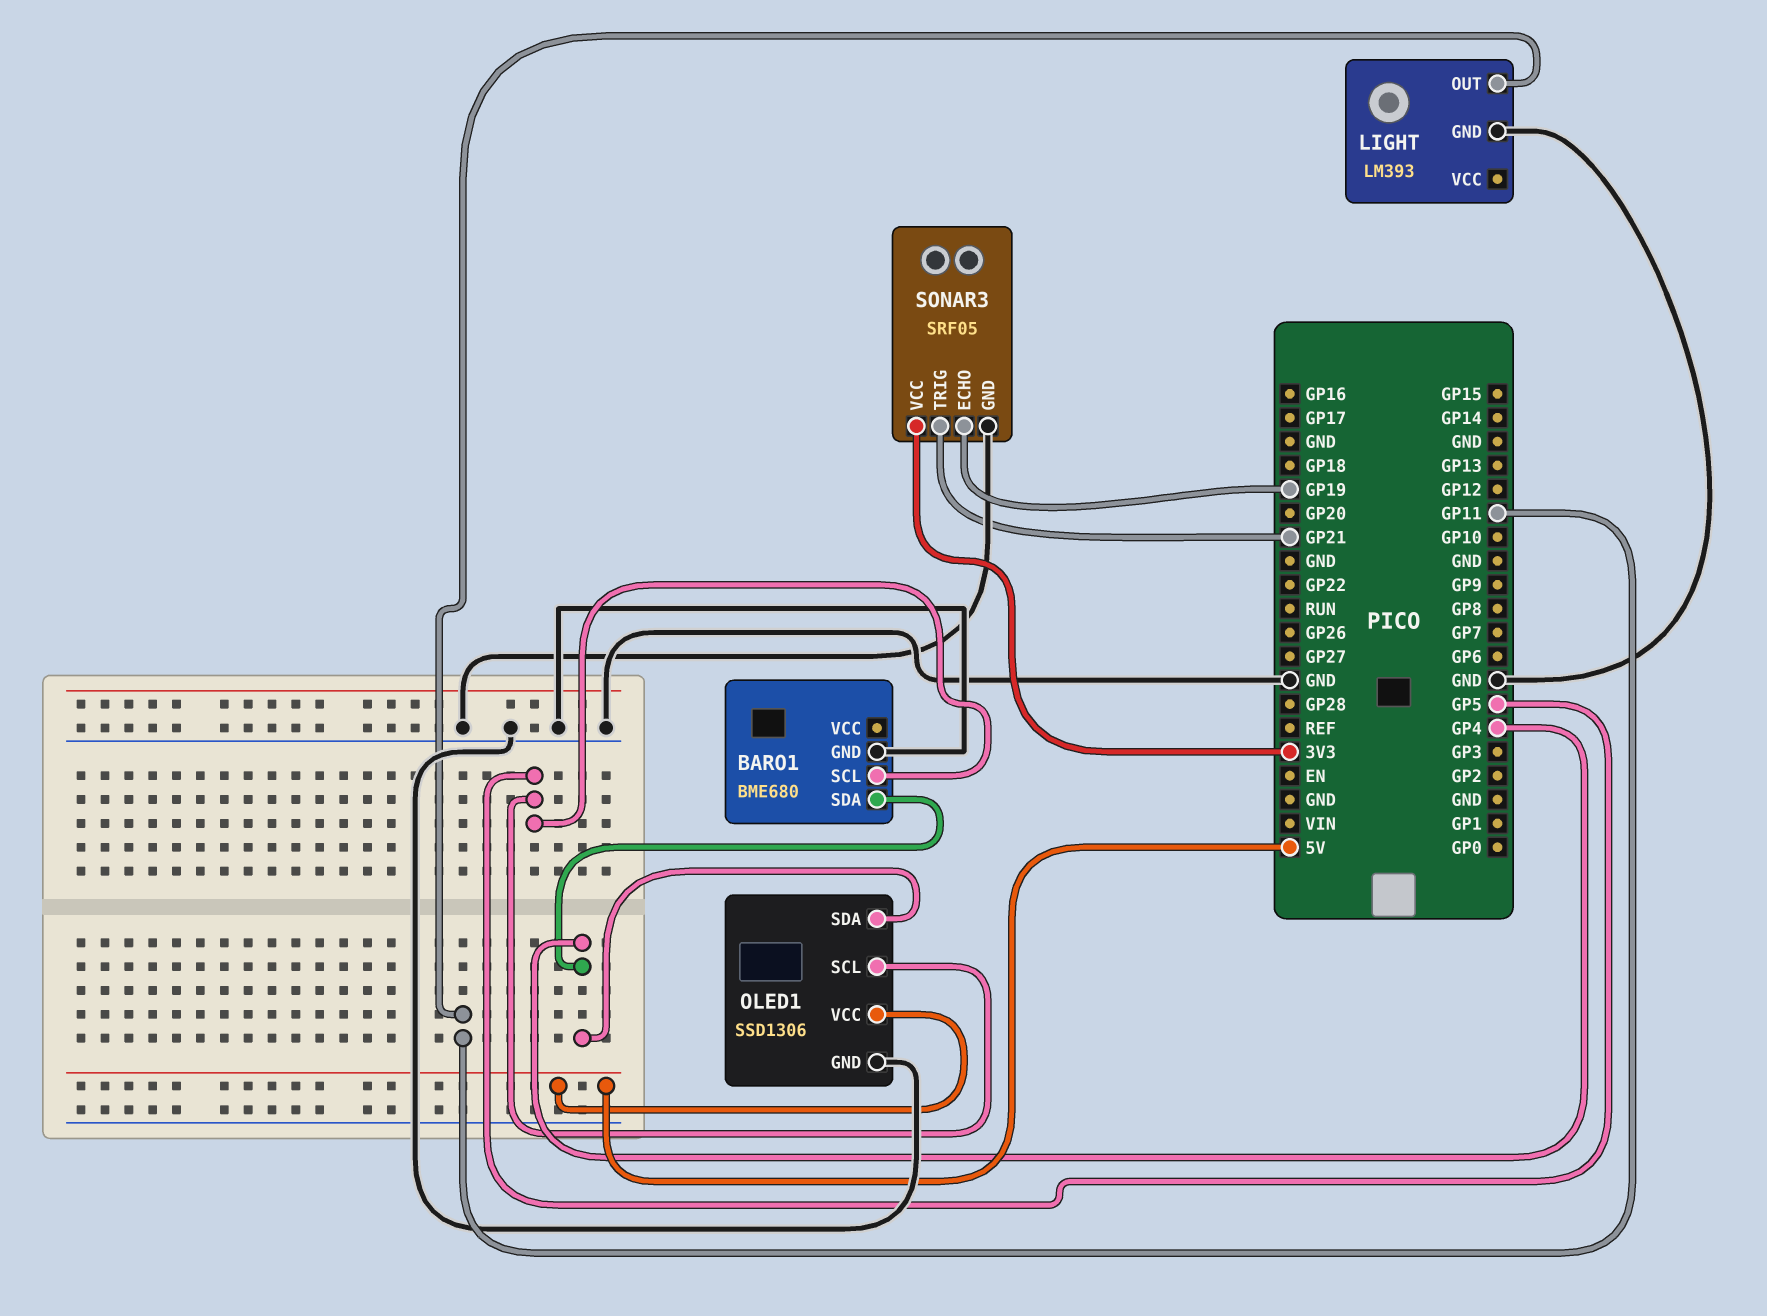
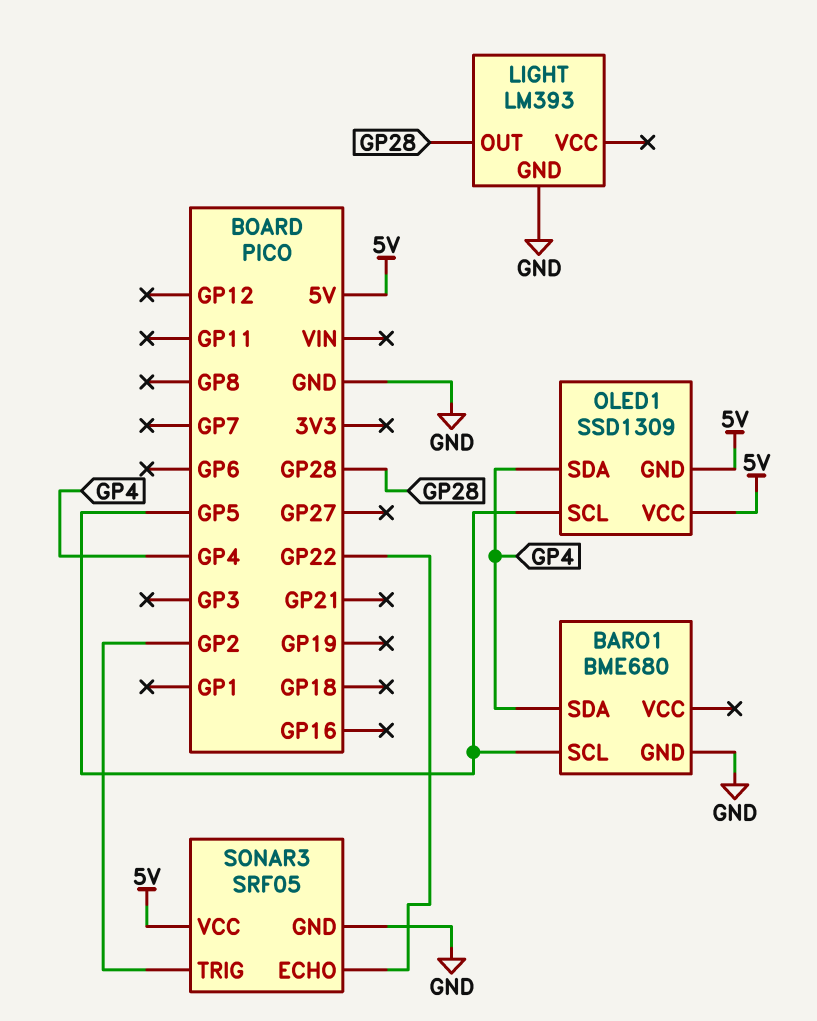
LIGHT pin OUT: GP11 -> GP28
OLED1: SSD1306 -> SSD1309
OLED1 pin GND: GND -> 5V
SONAR3 pin ECHO: GP19 -> GP22
SONAR3 pin TRIG: GP21 -> GP2
SONAR3 pin VCC: 3V3 -> 5V

